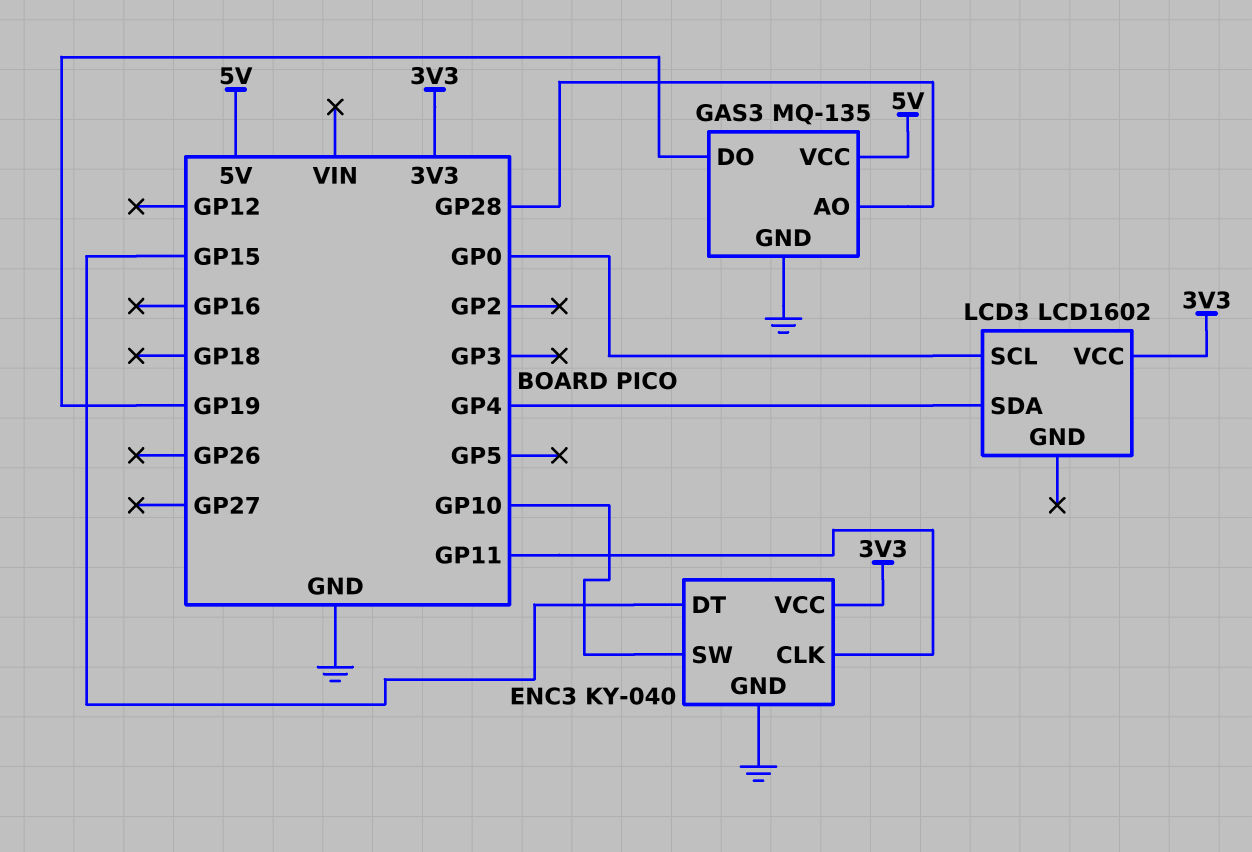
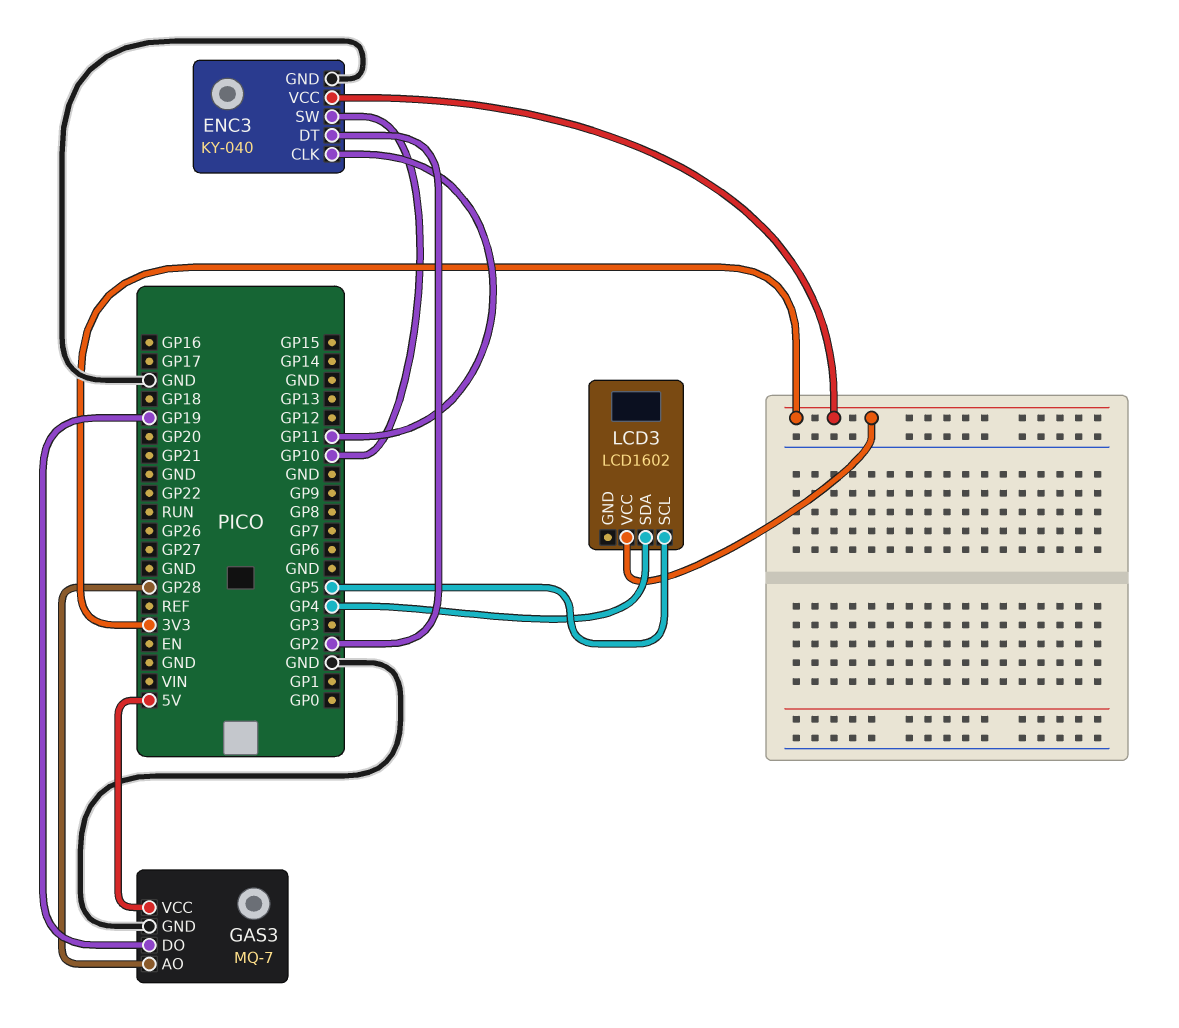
ENC3 pin DT: GP15 -> GP2
GAS3: MQ-135 -> MQ-7
LCD3 pin SCL: GP0 -> GP5

